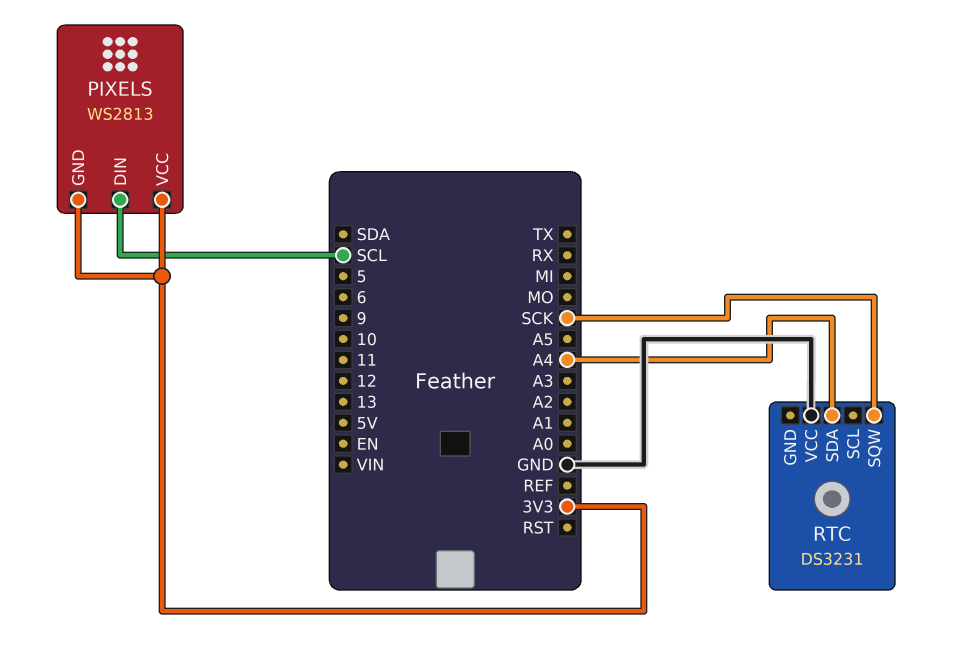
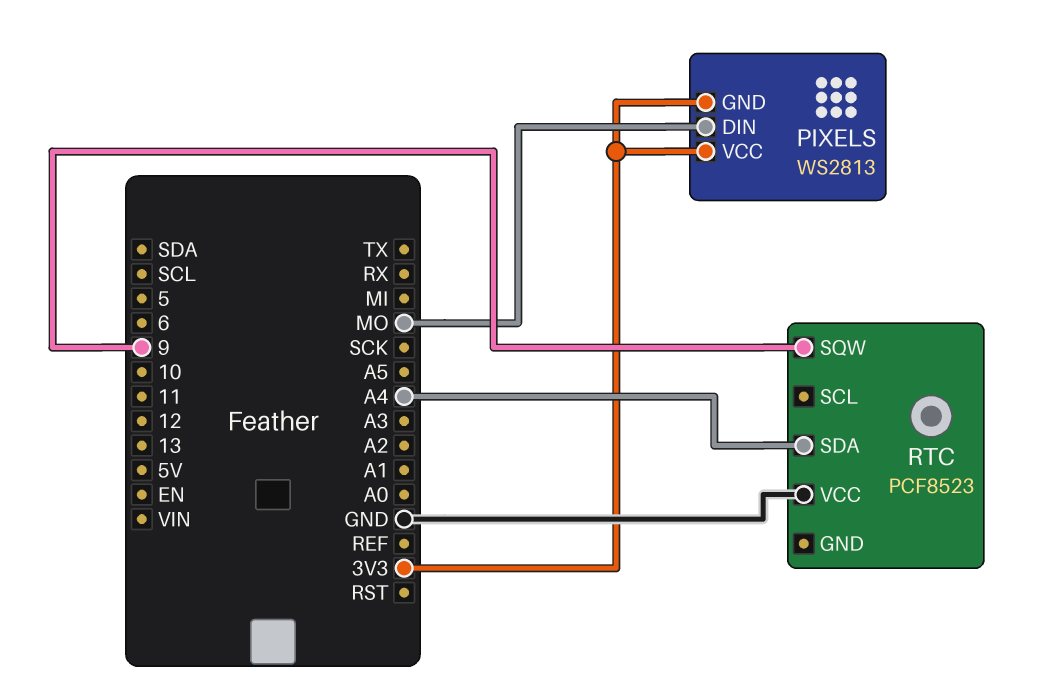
PIXELS pin DIN: SCL -> MO
RTC: DS3231 -> PCF8523
RTC pin SQW: SCK -> 9

